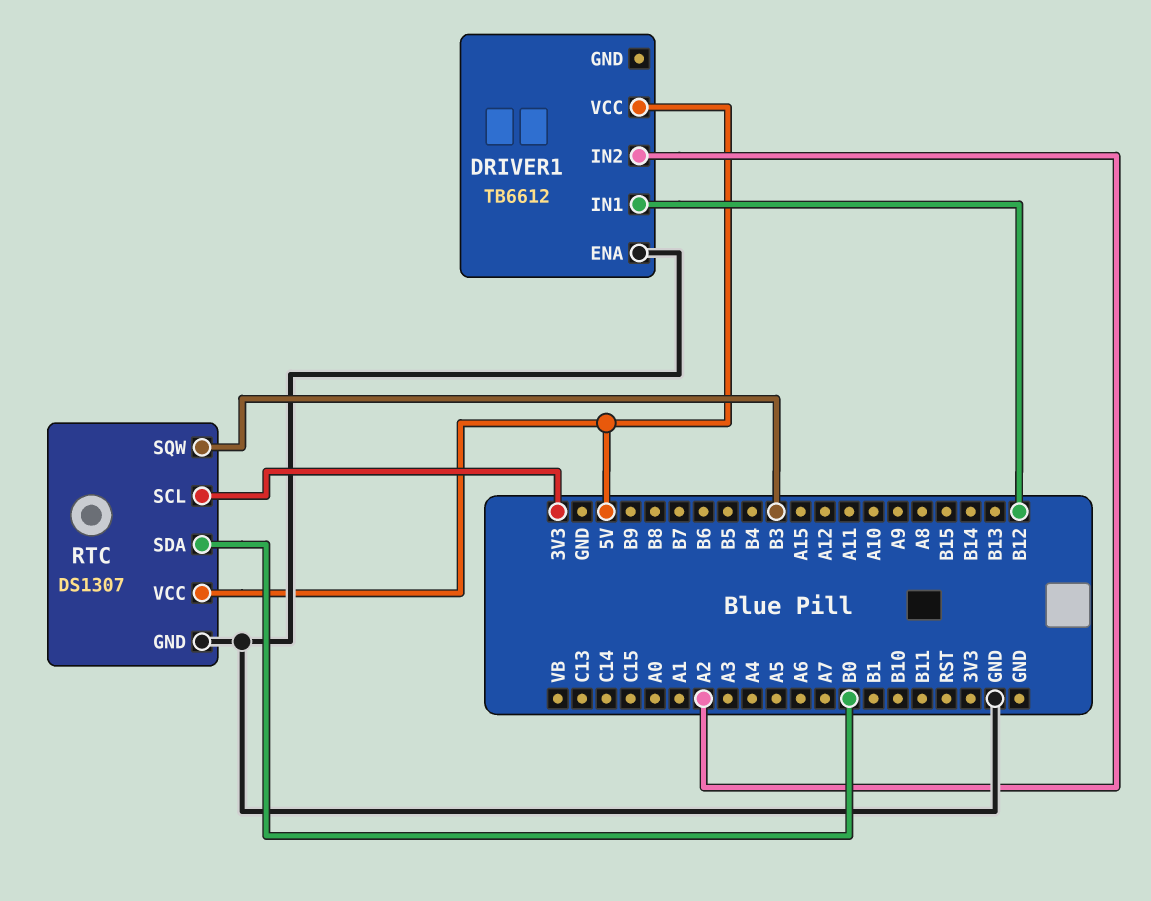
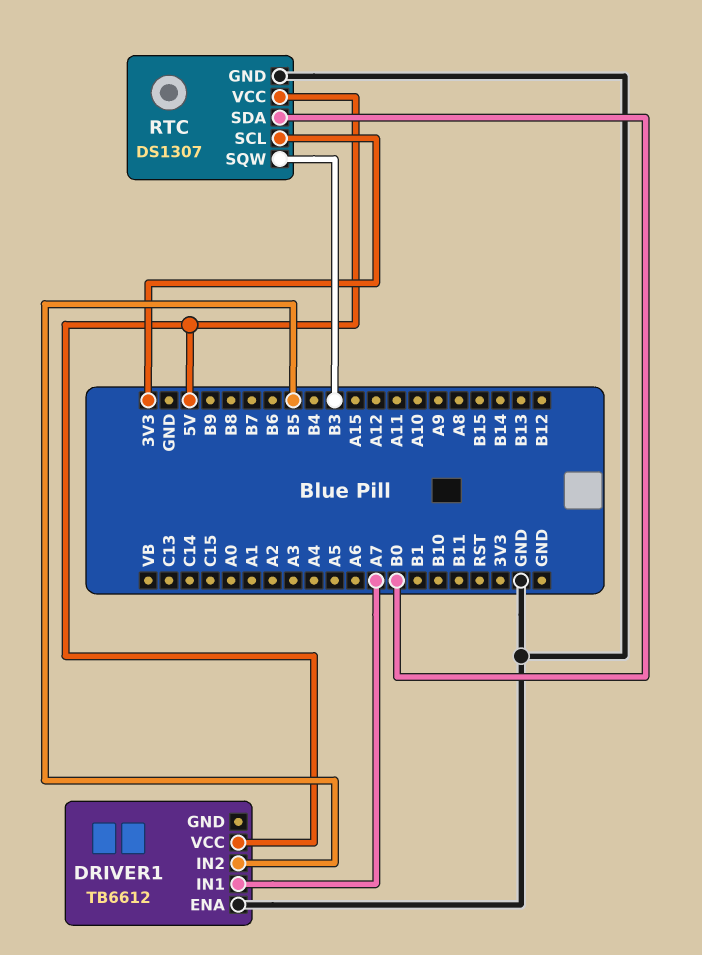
DRIVER1 pin IN1: B12 -> A7
DRIVER1 pin IN2: A2 -> B5

